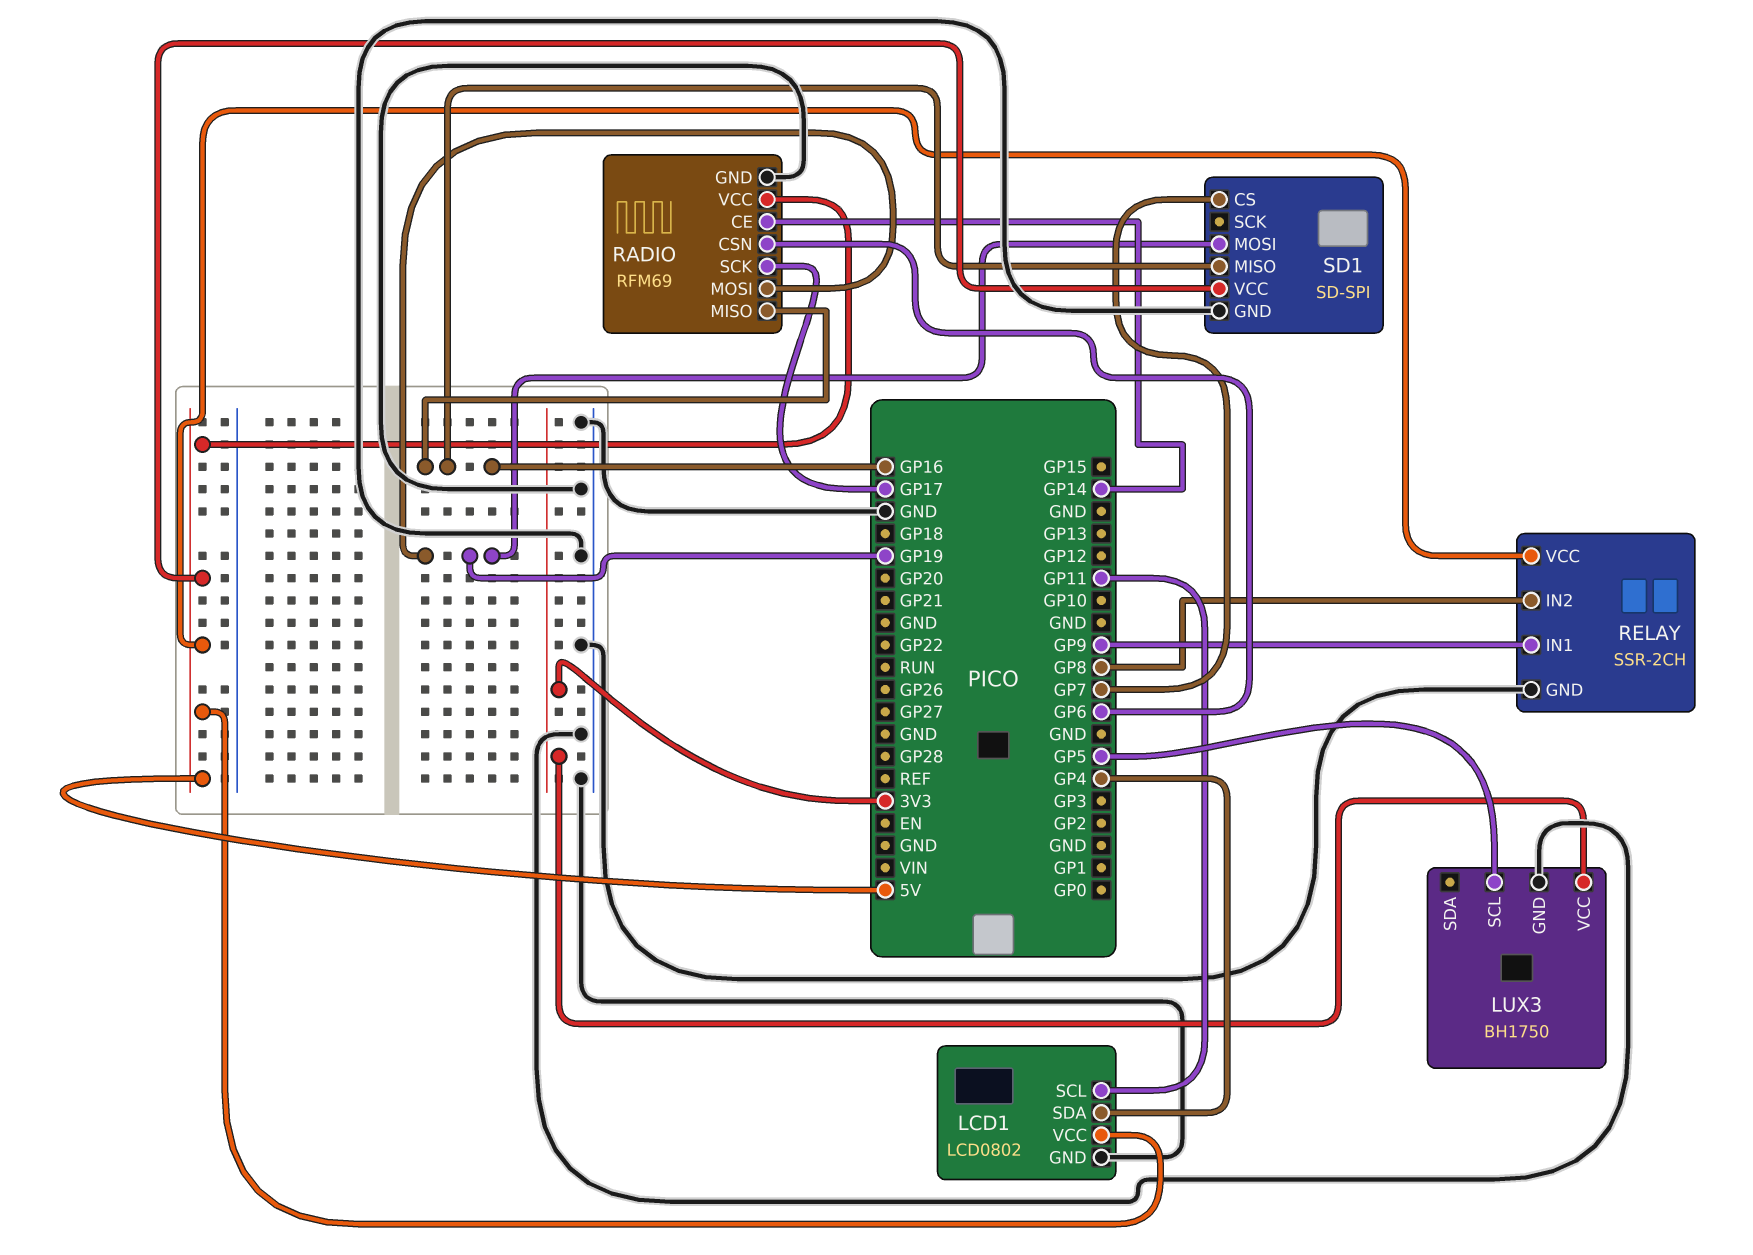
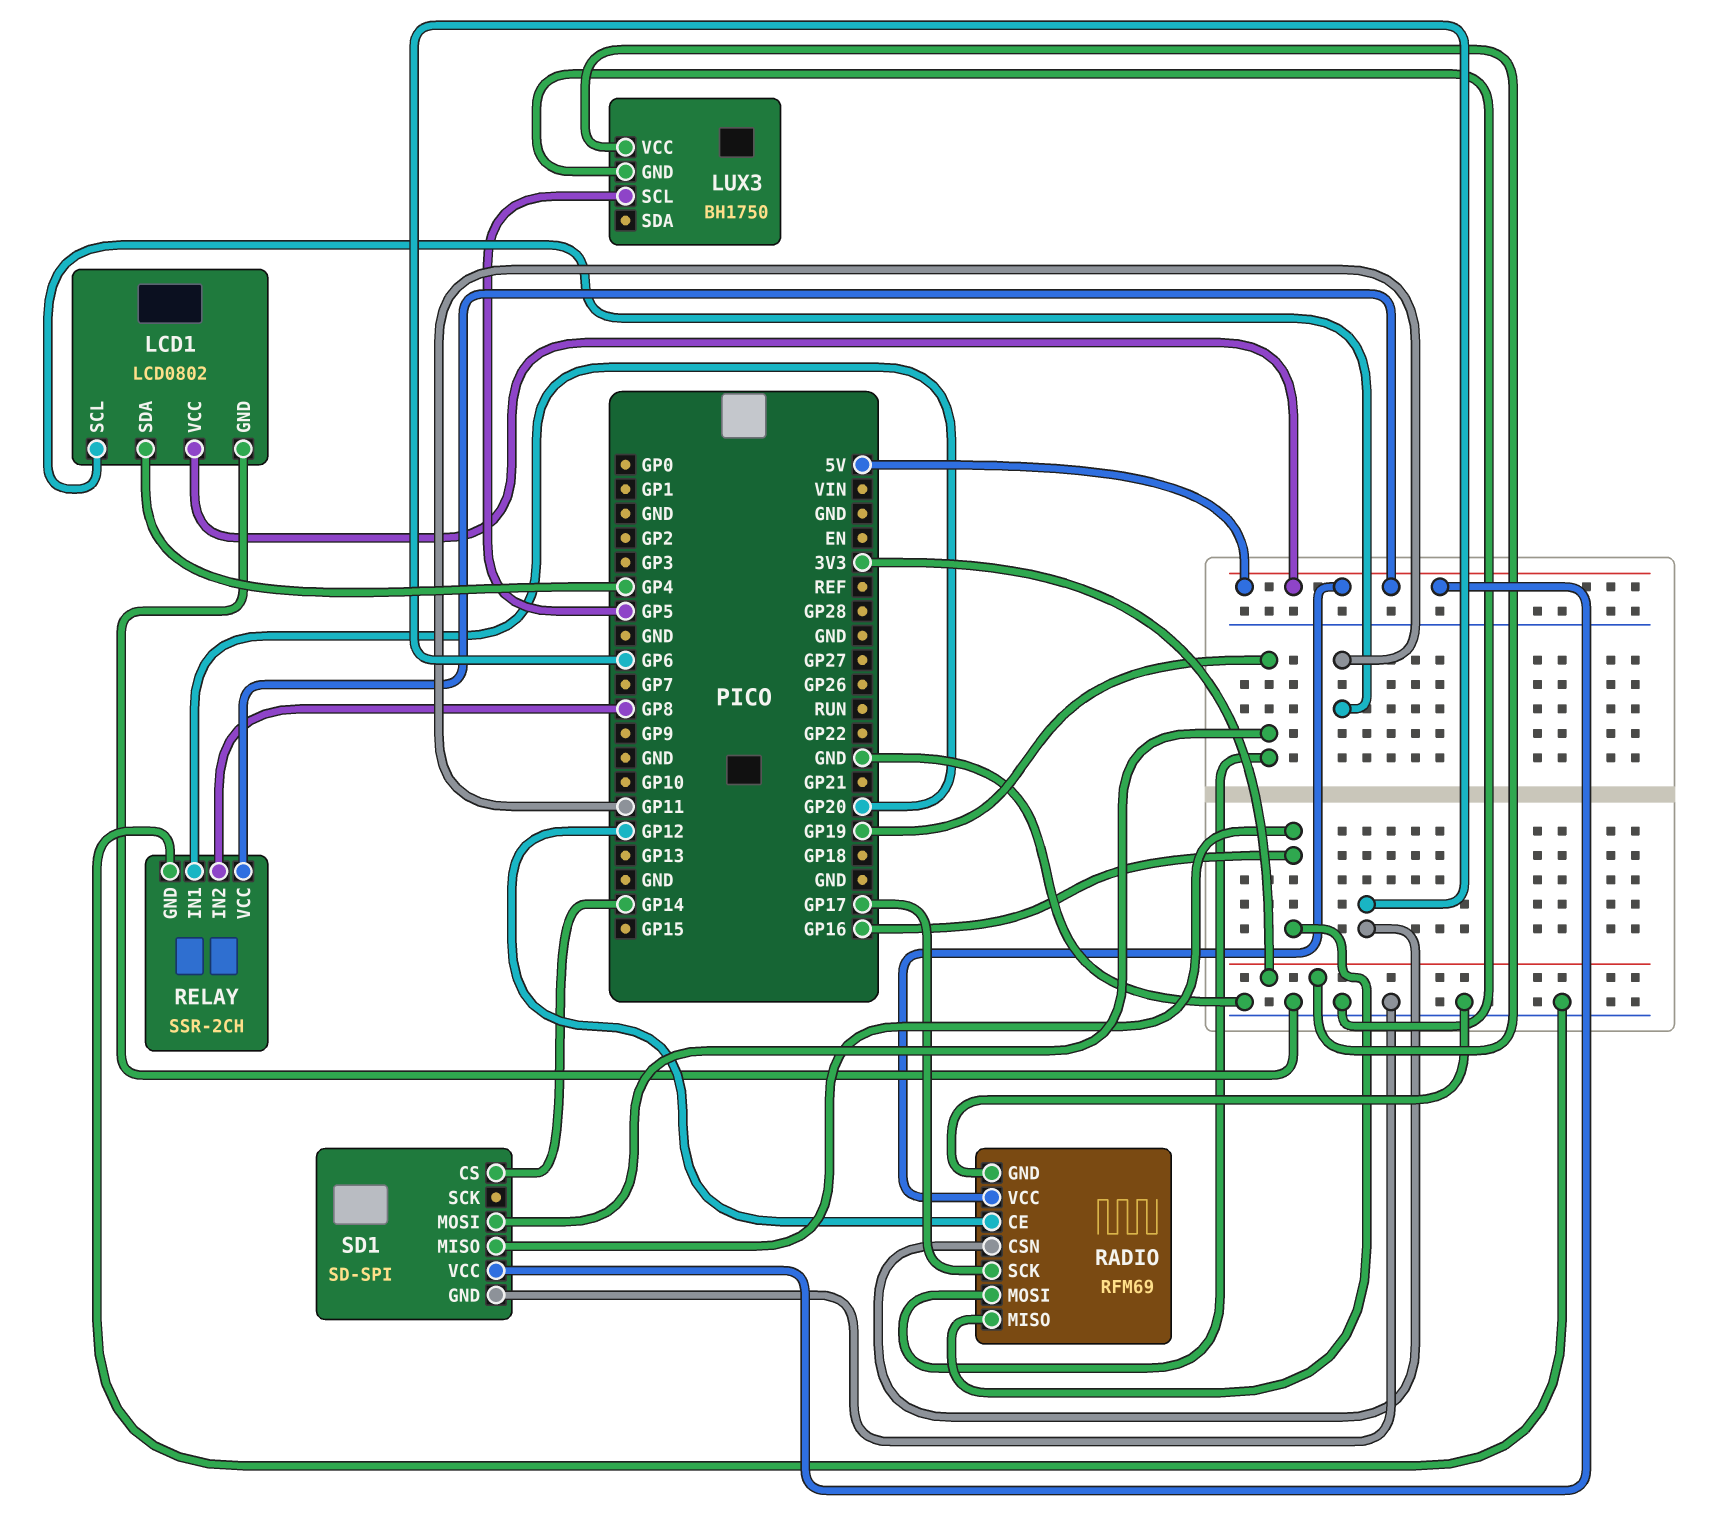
RADIO pin CE: GP14 -> GP12
RELAY pin IN1: GP9 -> GP20
SD1 pin CS: GP7 -> GP14

